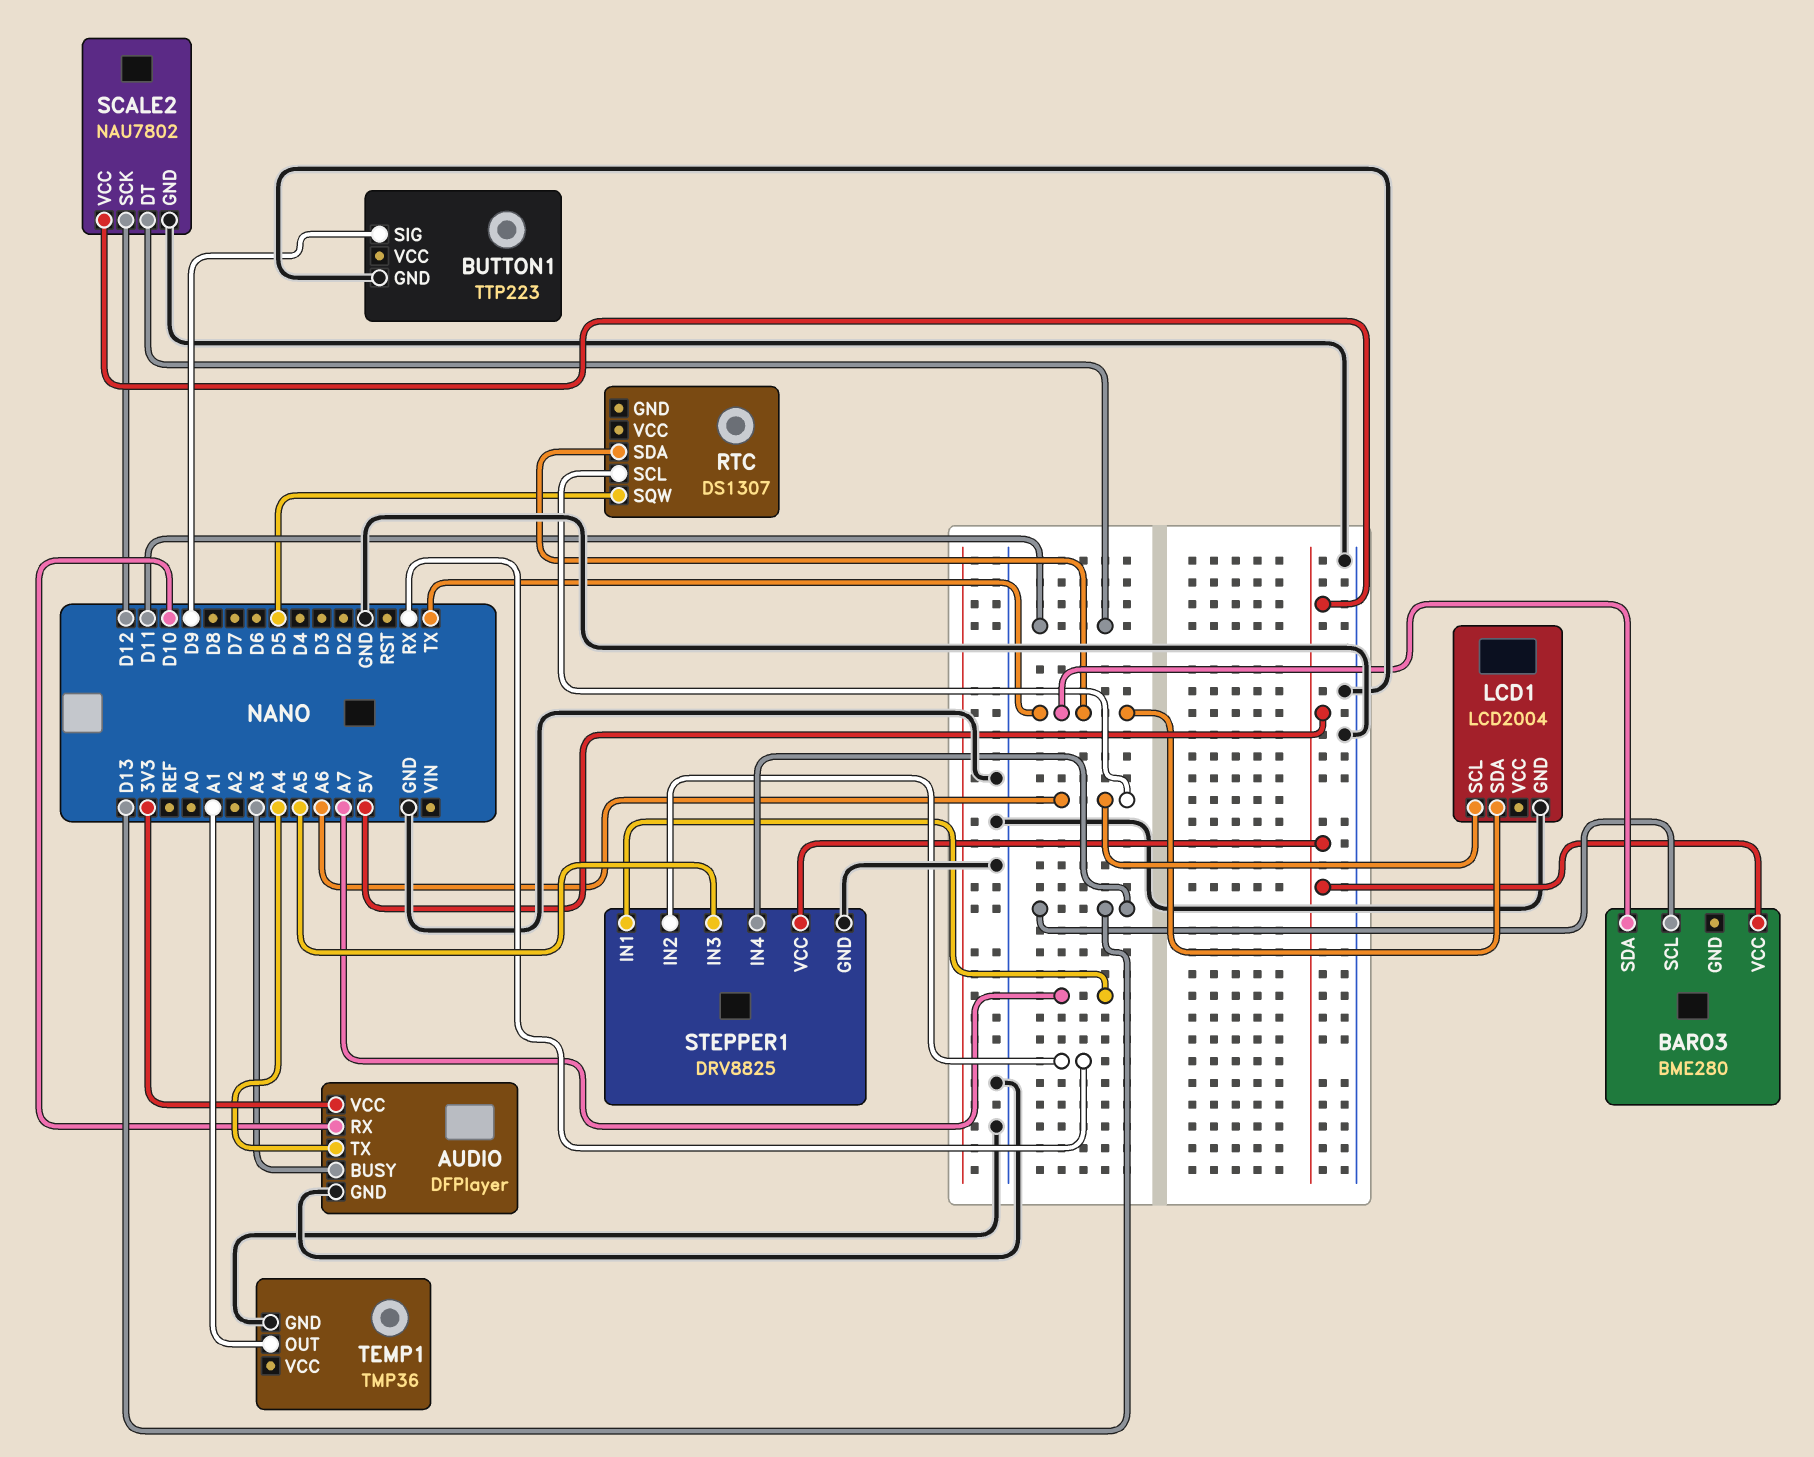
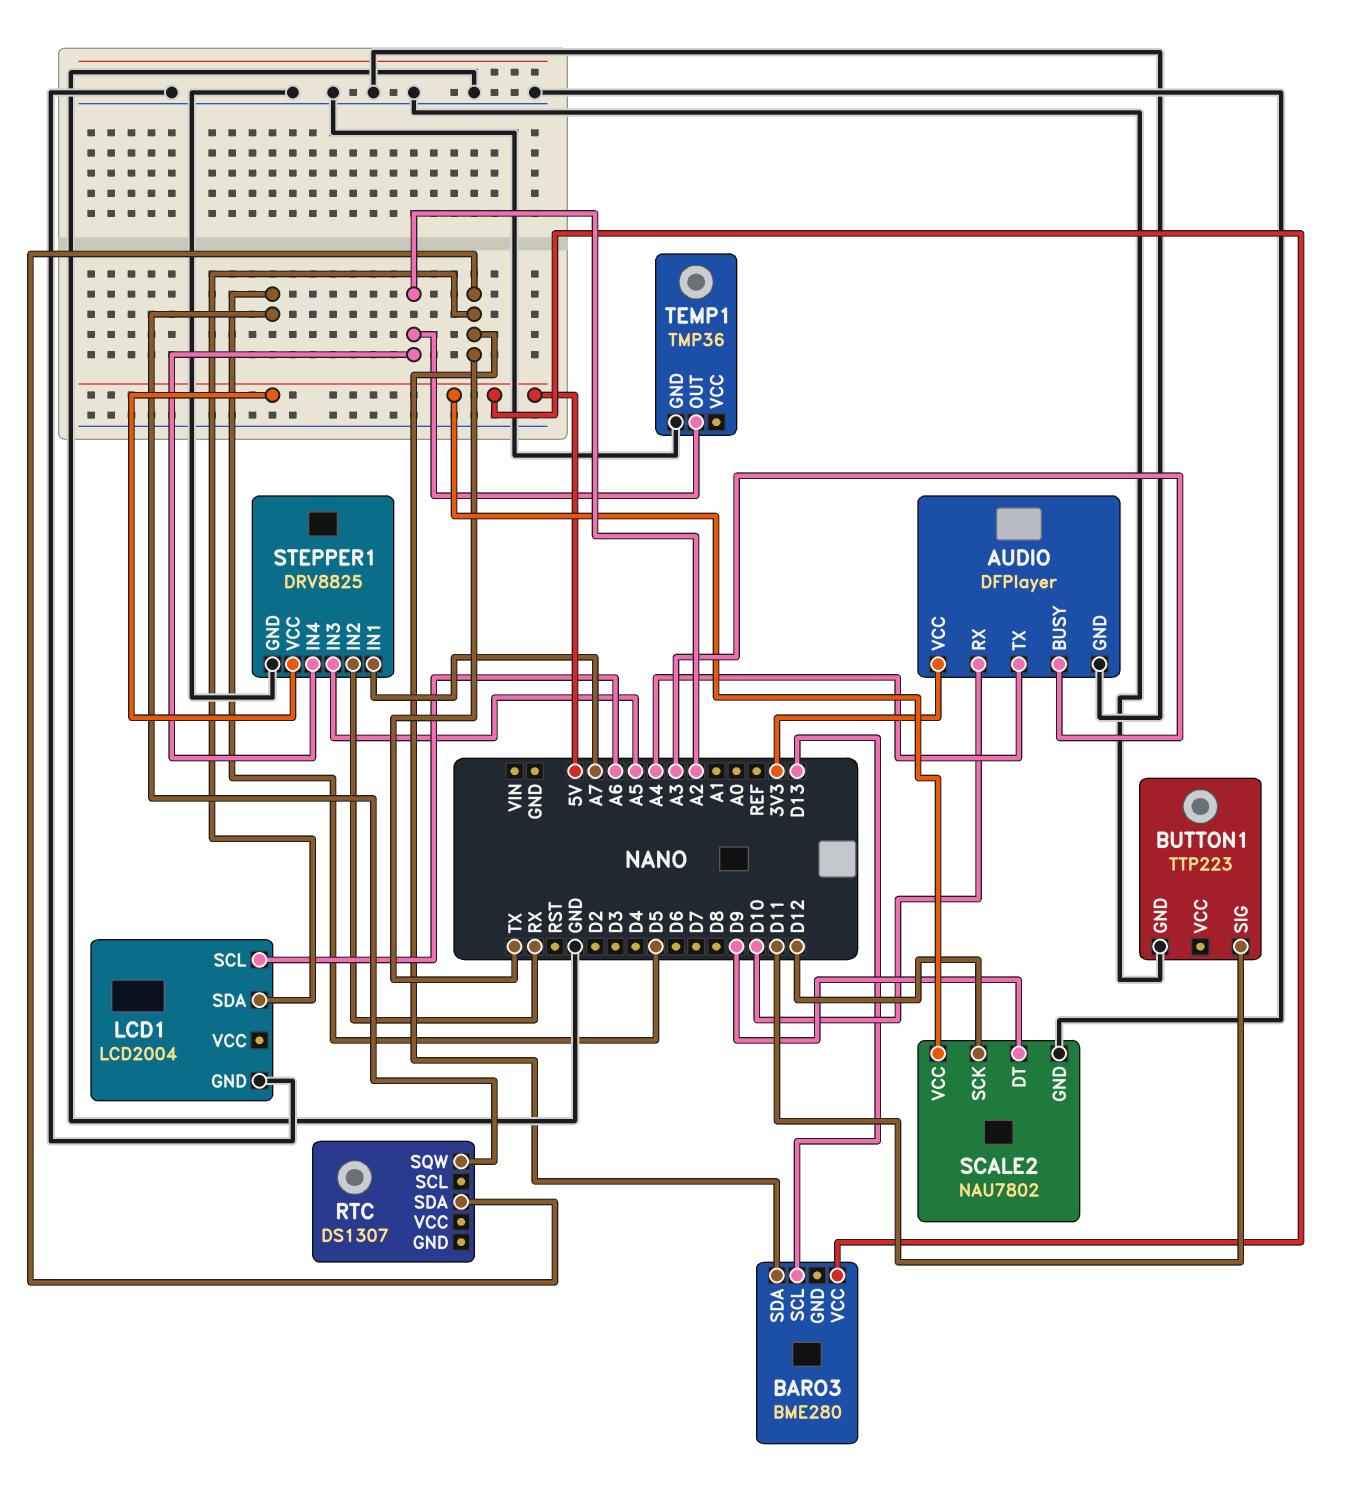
BUTTON1 pin SIG: D9 -> D11
RTC pin SCL: A6 -> none
SCALE2 pin DT: D11 -> D9
STEPPER1 pin IN4: D13 -> A2
TEMP1 pin OUT: A1 -> A2

